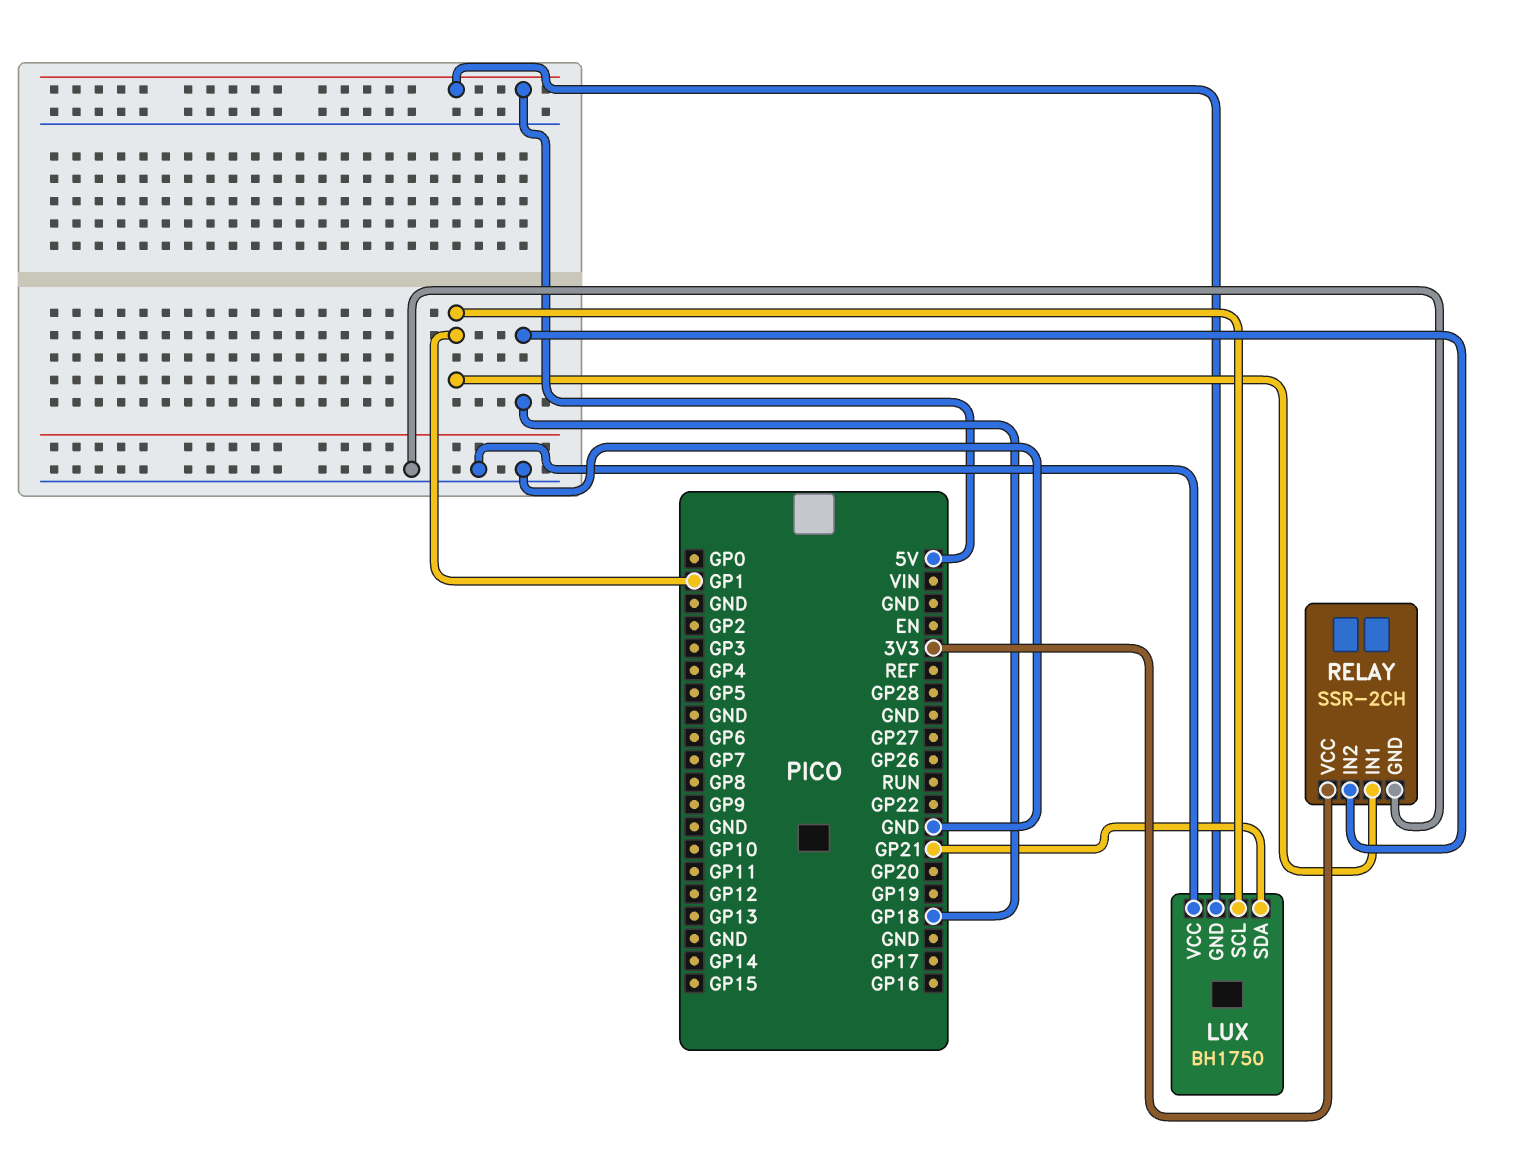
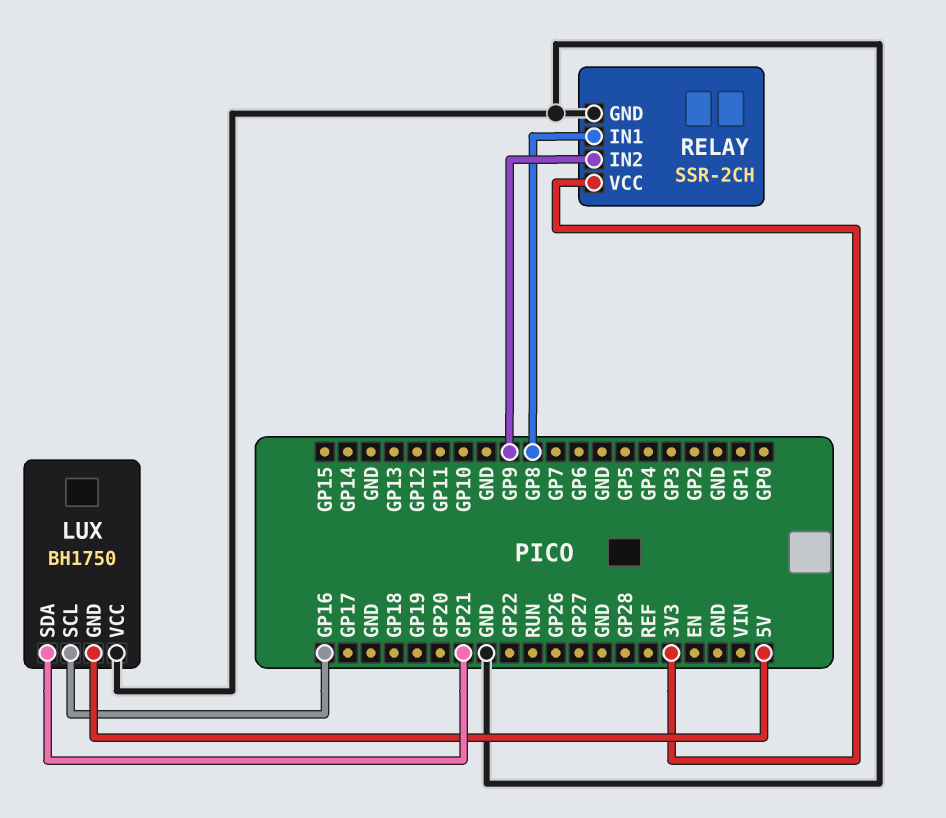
LUX pin SCL: GP1 -> GP16
RELAY pin IN1: GP1 -> GP8
RELAY pin IN2: GP18 -> GP9

